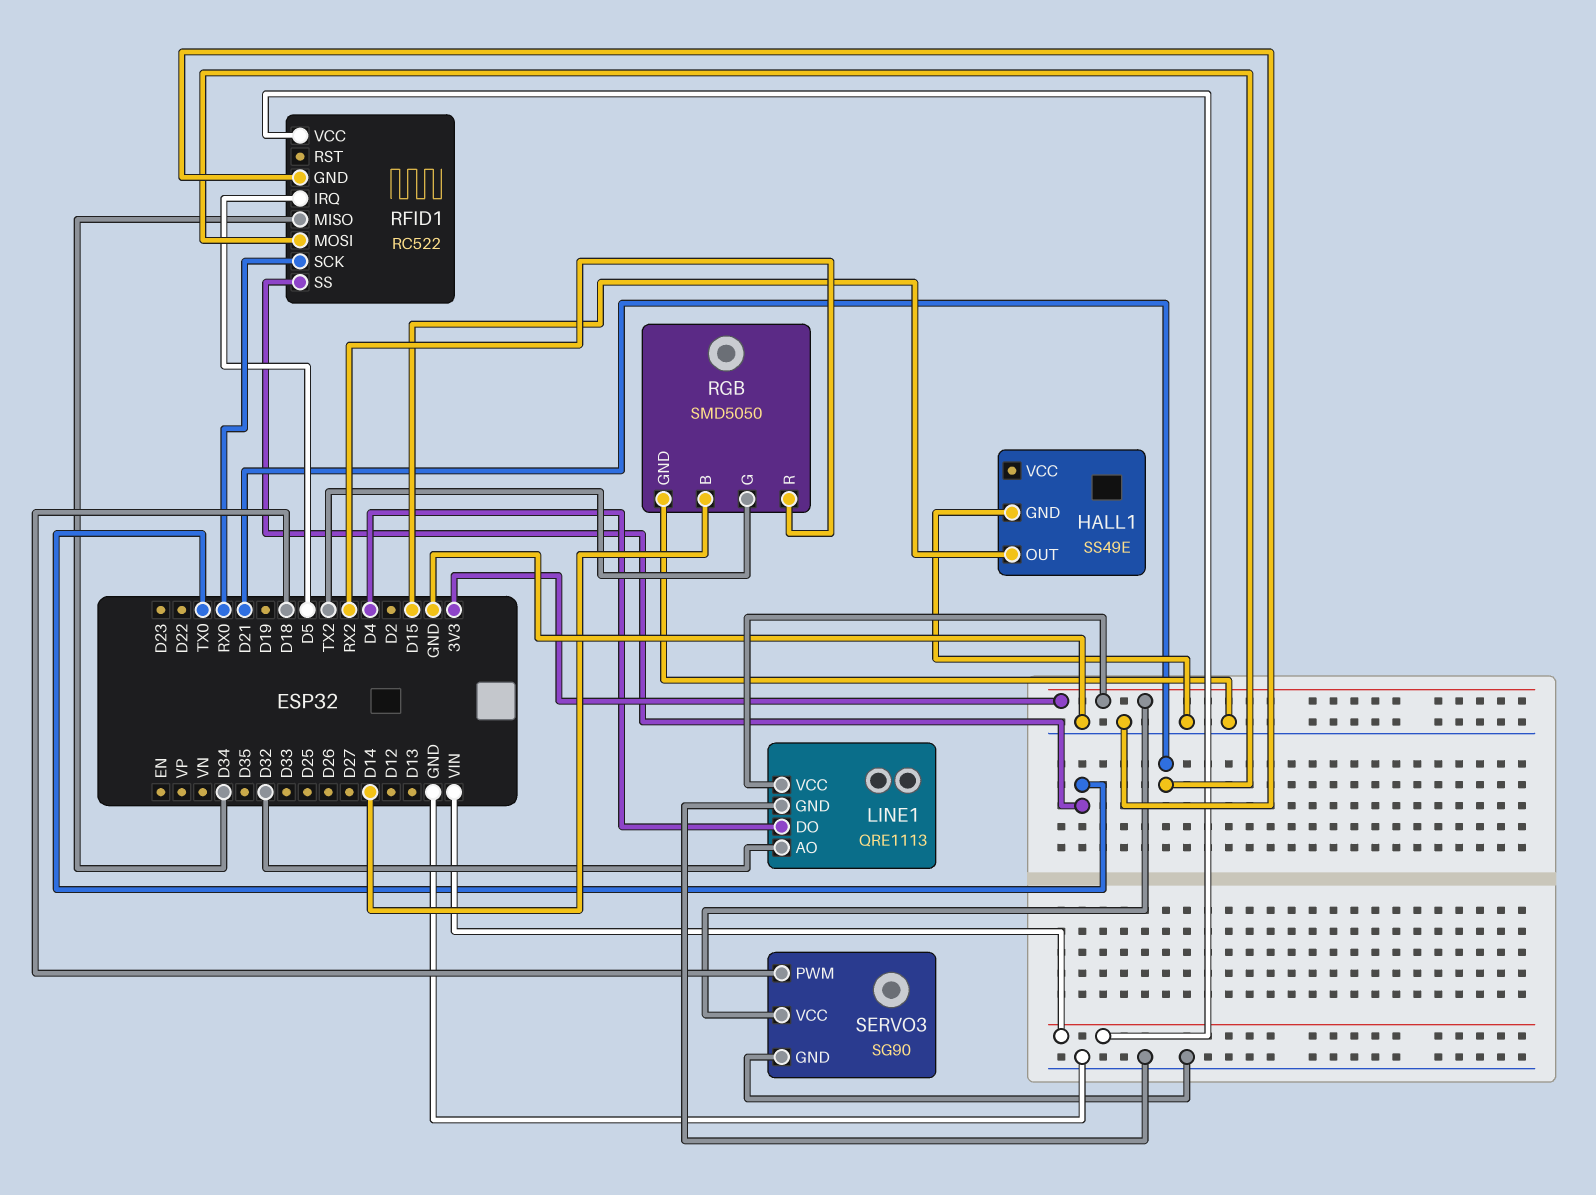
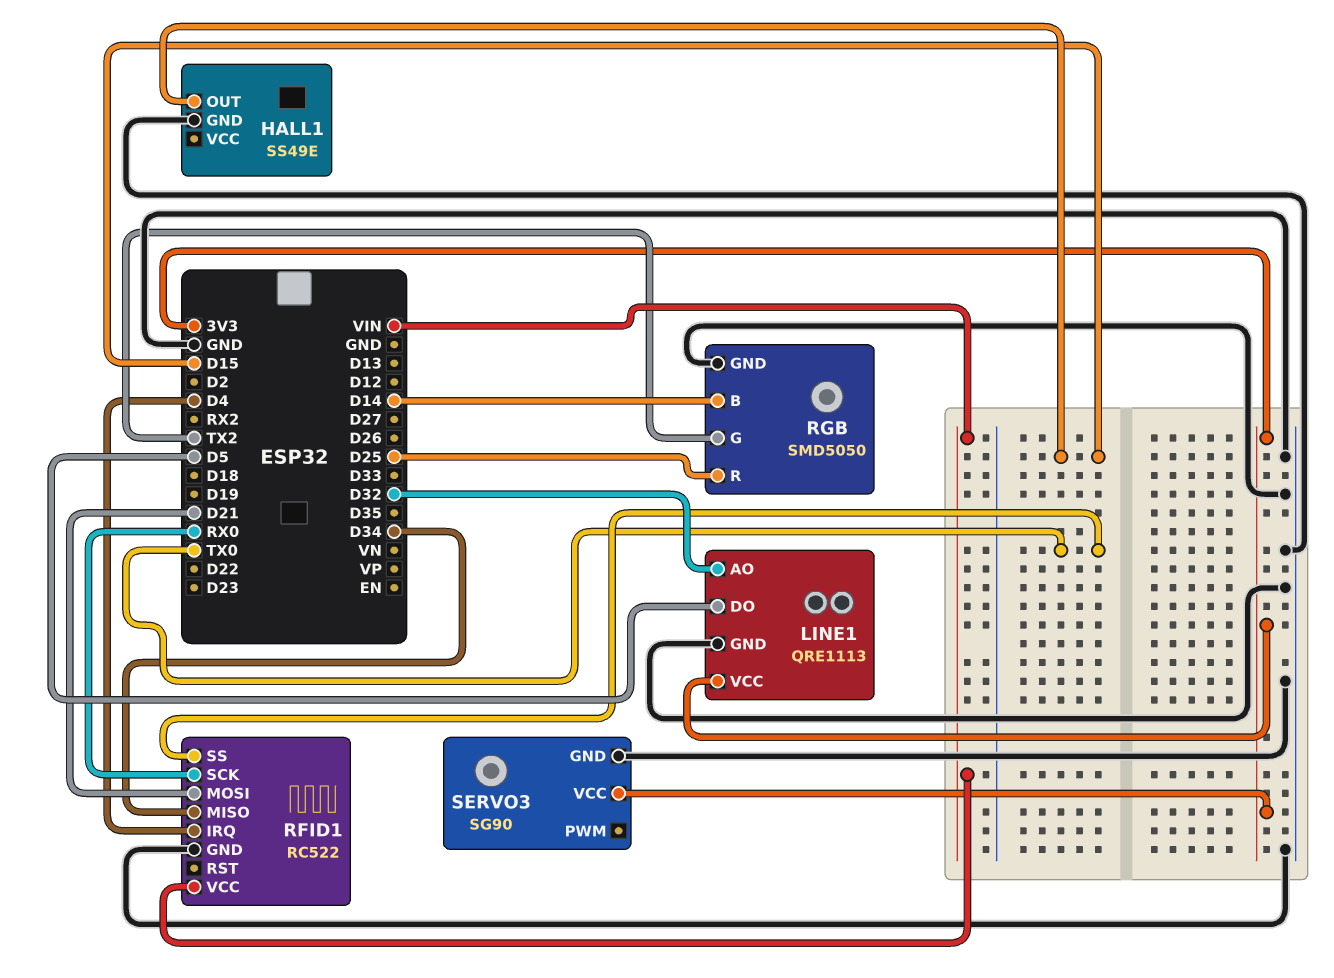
LINE1 pin DO: D4 -> D5
RFID1 pin IRQ: D5 -> D4
RGB pin R: RX2 -> D25
SERVO3 pin PWM: D18 -> none

